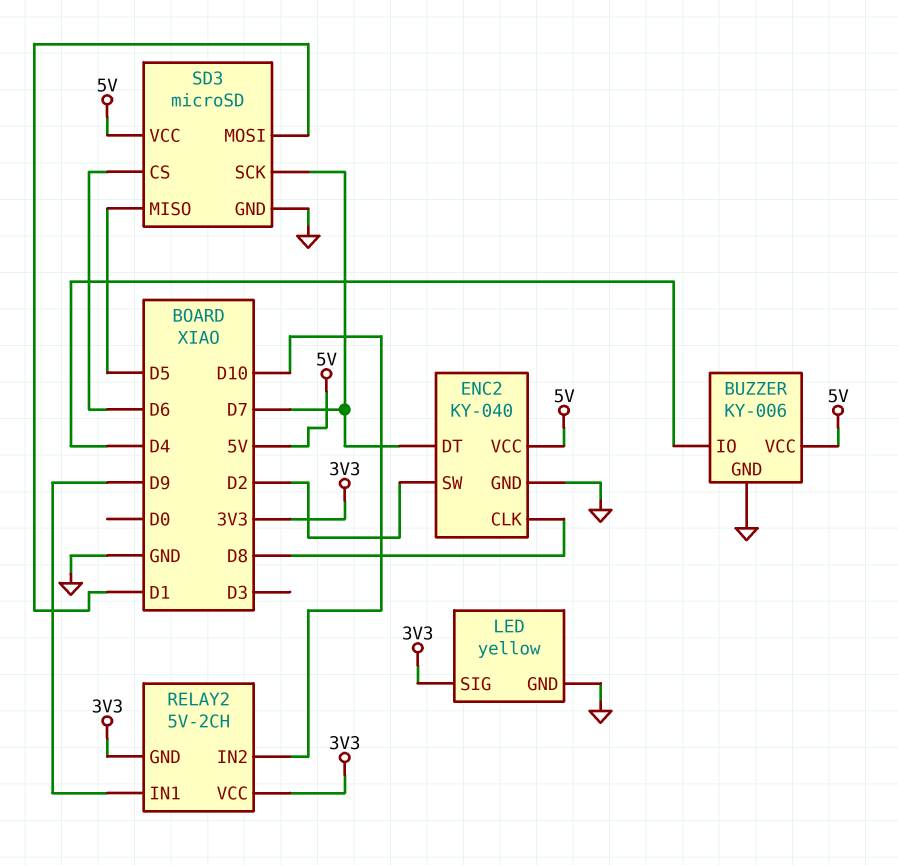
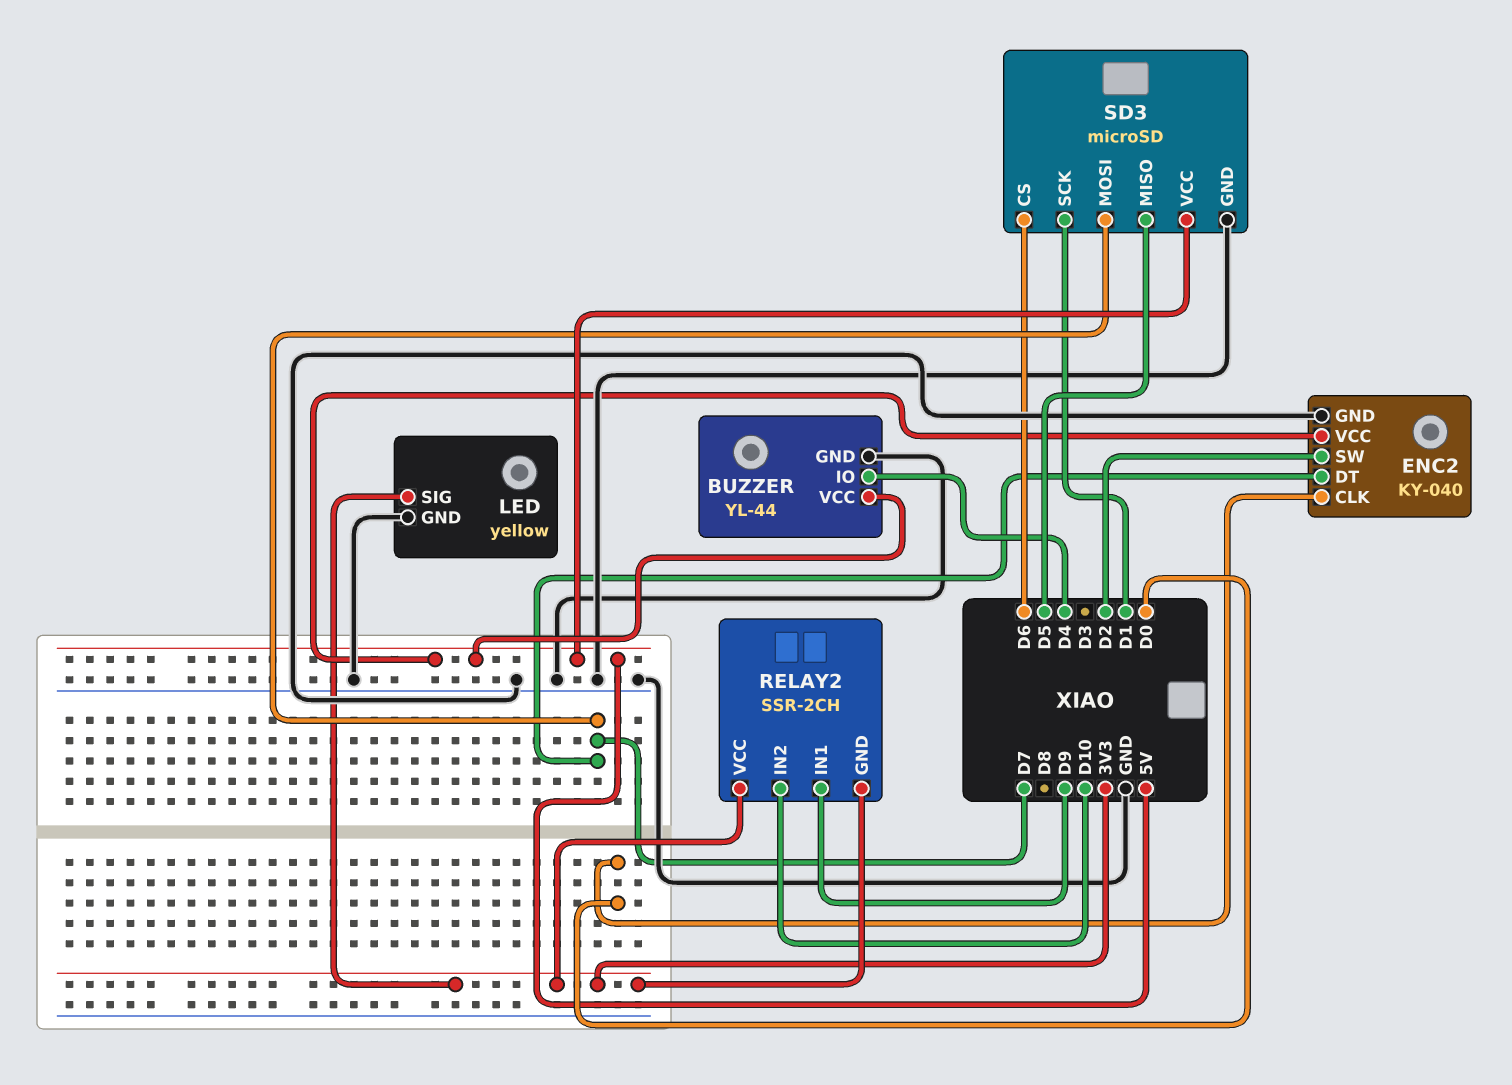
BUZZER: KY-006 -> YL-44
ENC2 pin CLK: D8 -> D0
RELAY2: 5V-2CH -> SSR-2CH
SD3 pin MOSI: D1 -> D7
SD3 pin SCK: D7 -> D1

